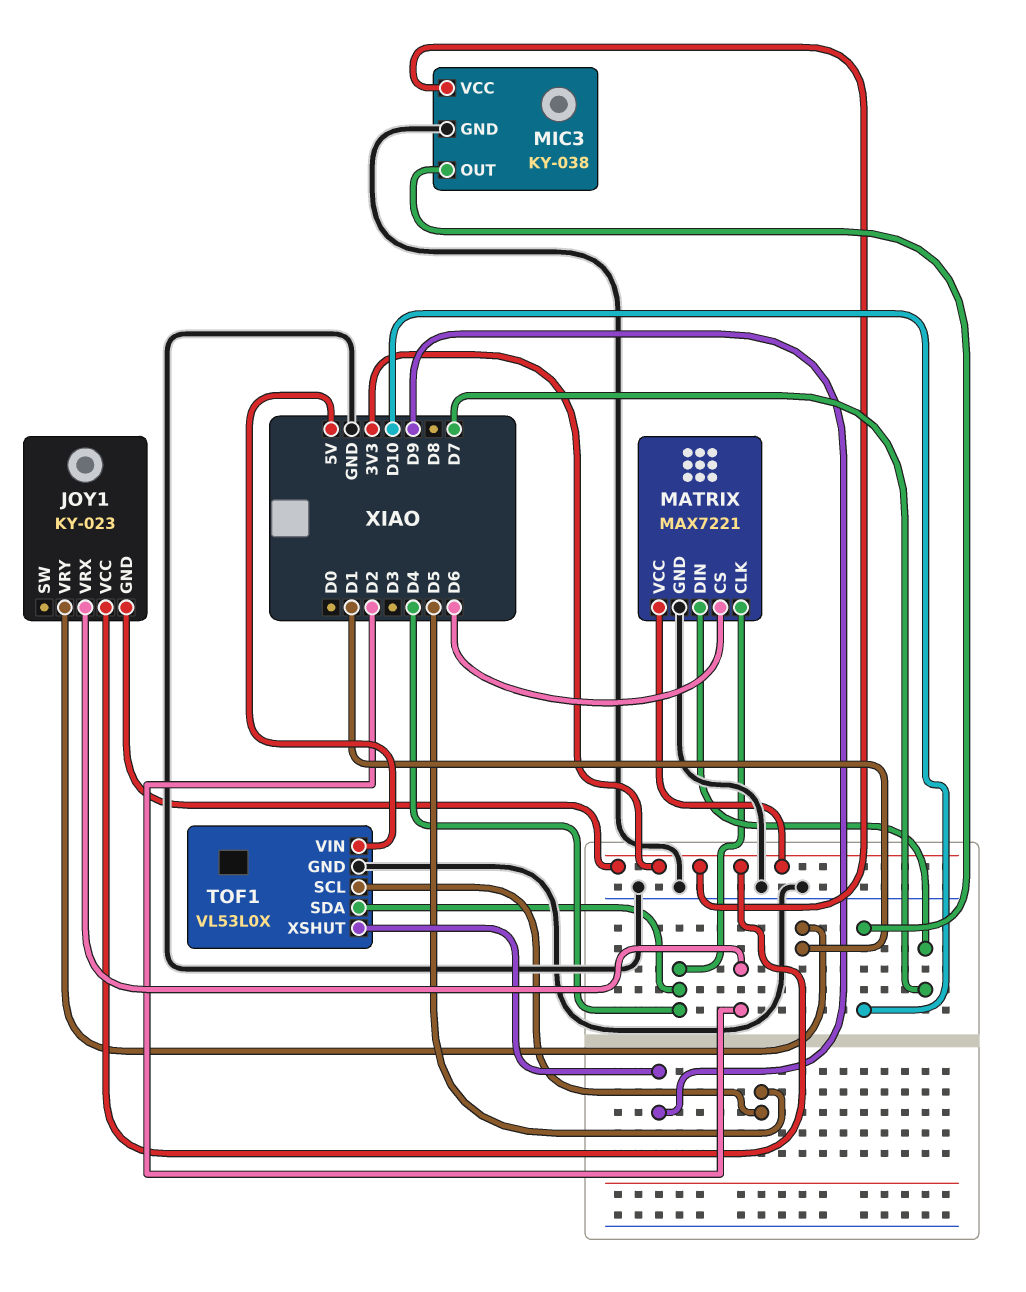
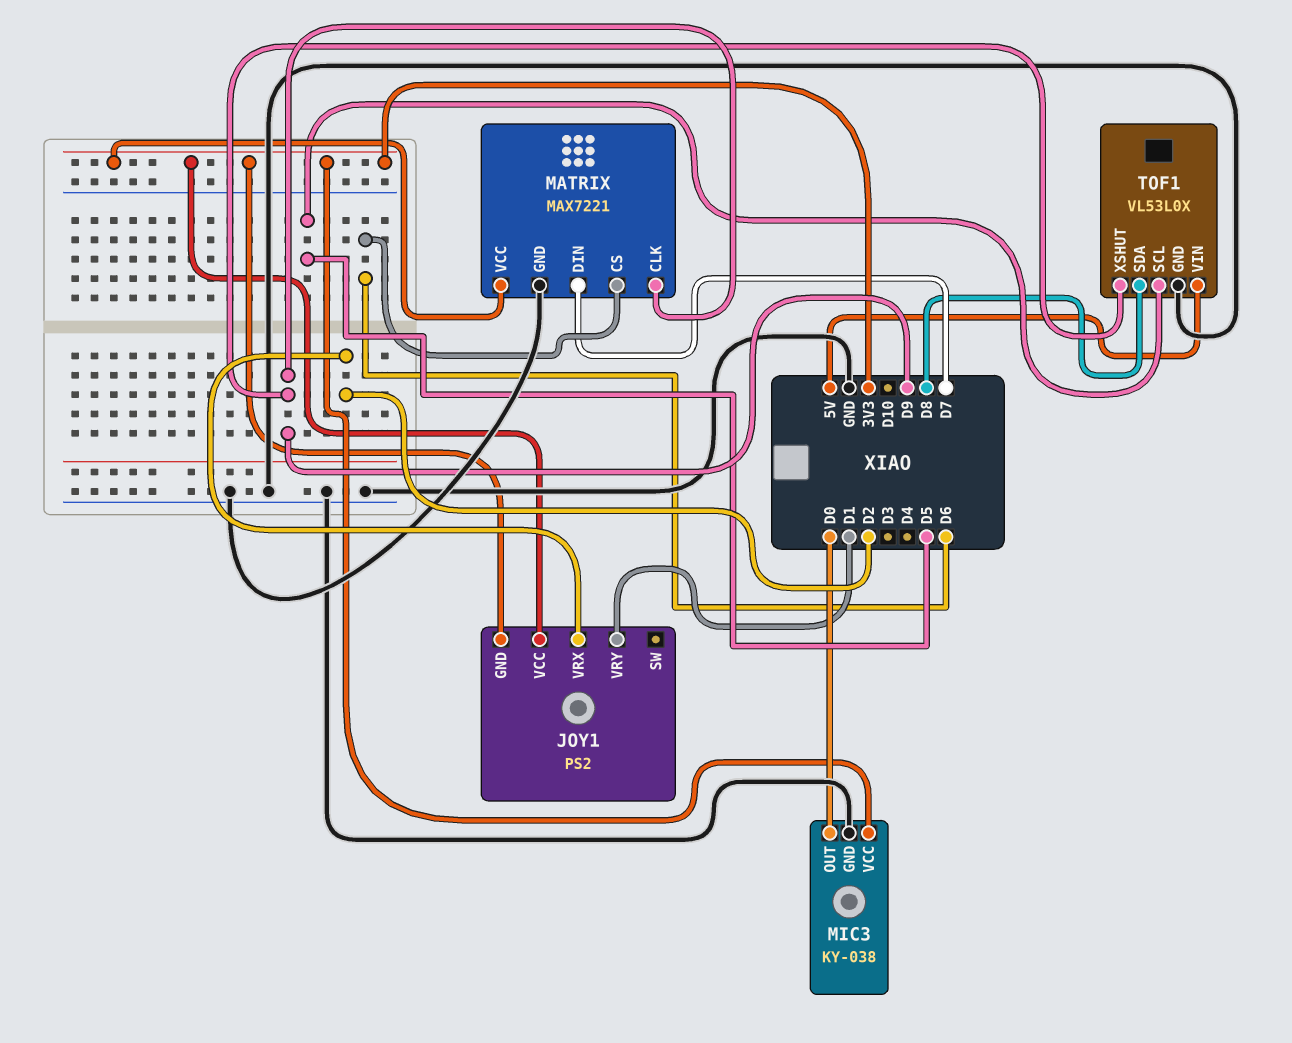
JOY1: KY-023 -> PS2
MATRIX pin CLK: D4 -> D9
MIC3 pin OUT: D10 -> D0
TOF1 pin SDA: D4 -> D8

